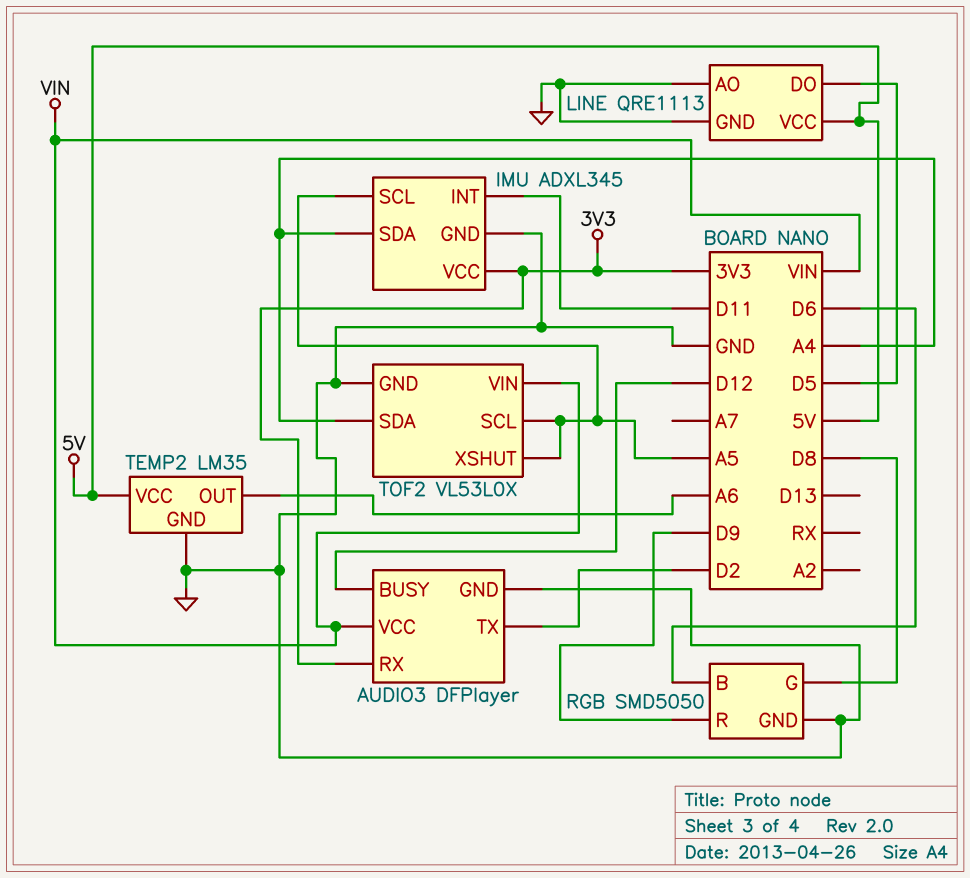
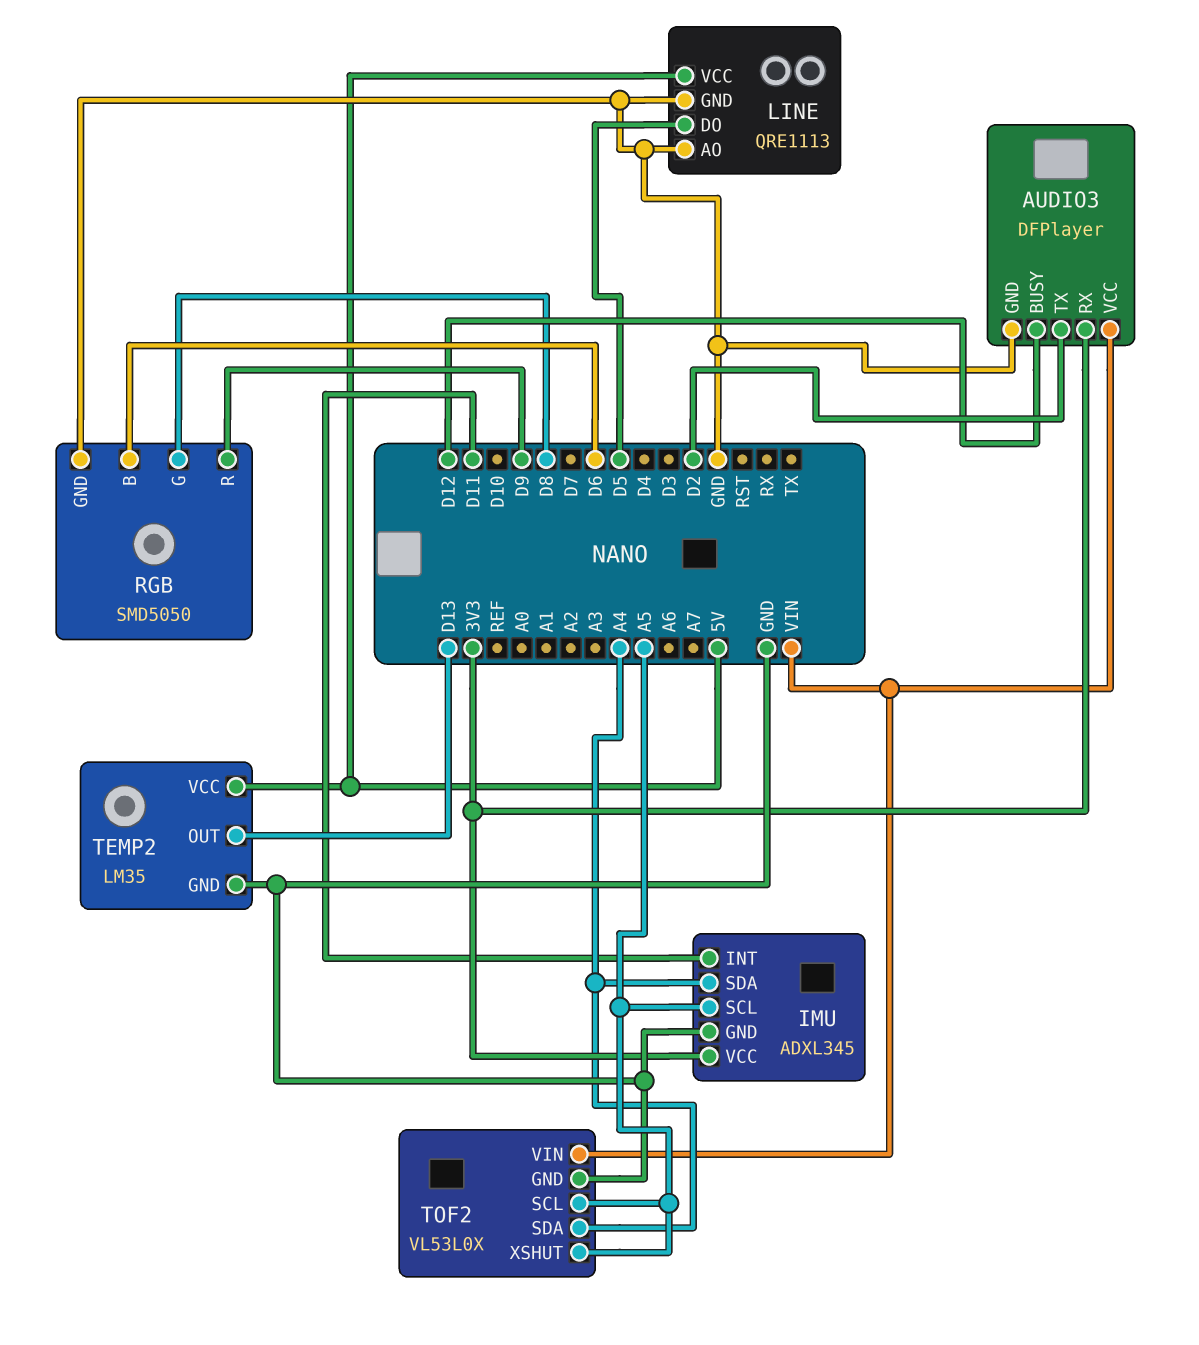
TEMP2 pin OUT: A6 -> D13

